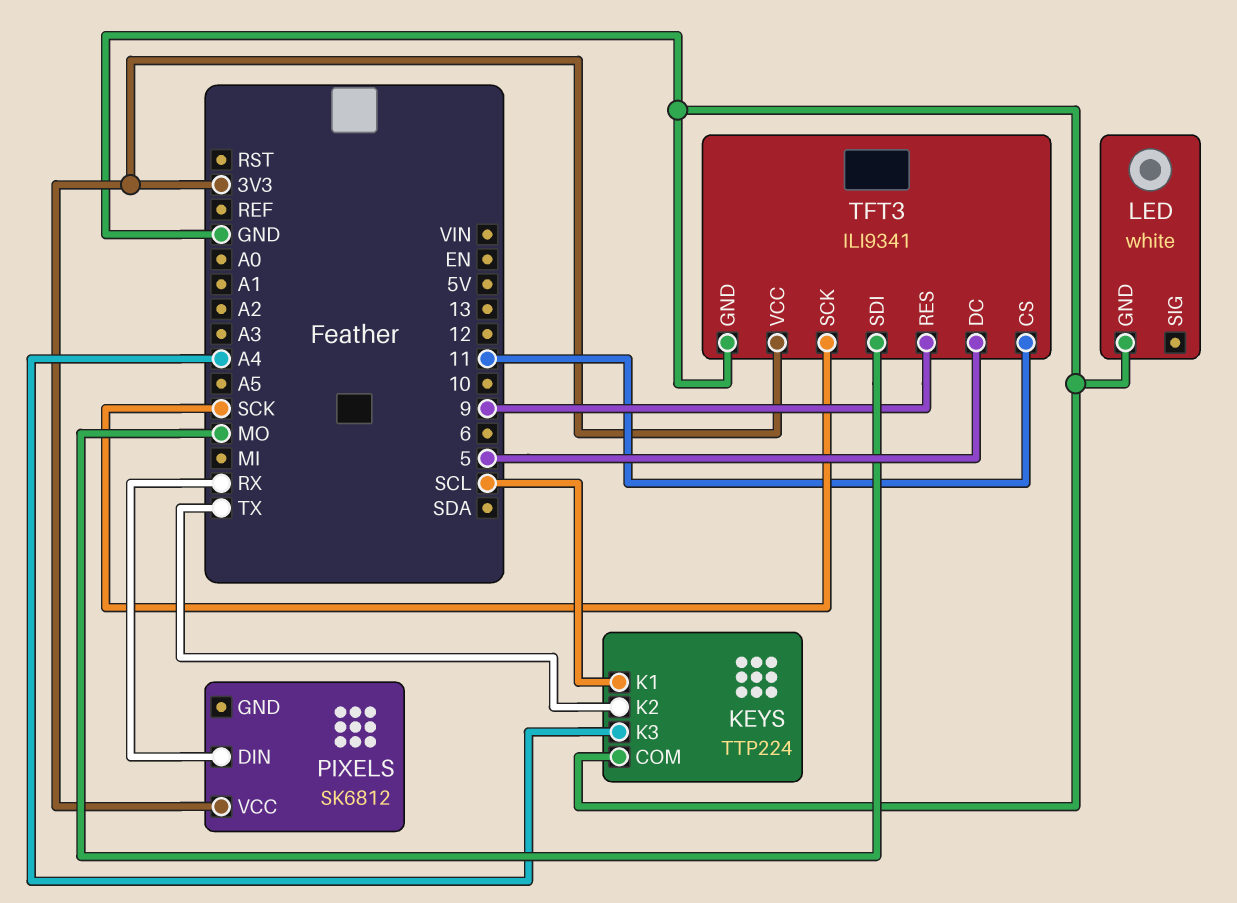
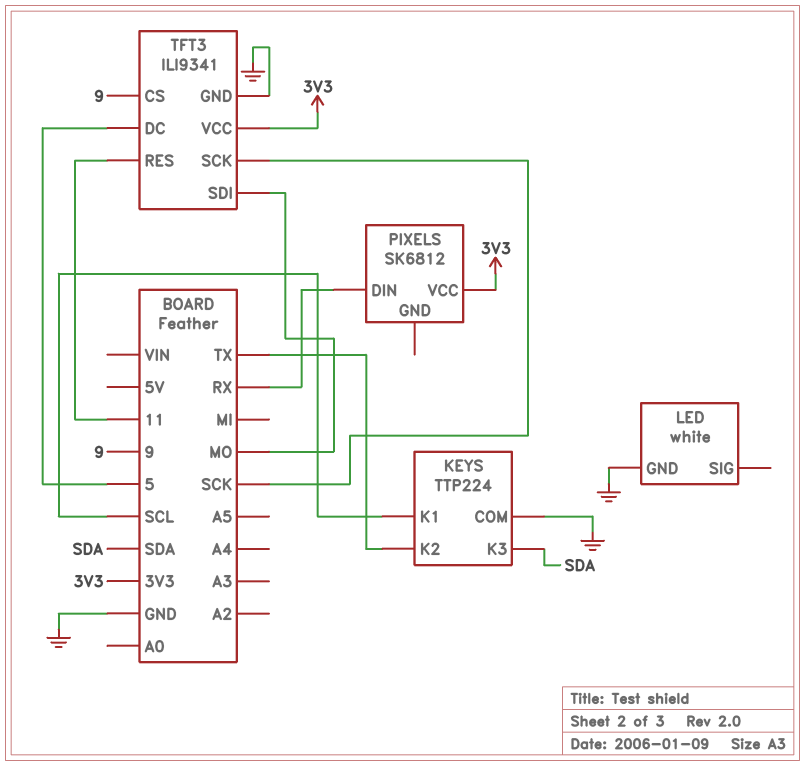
KEYS pin K3: A4 -> SDA
TFT3 pin CS: 11 -> 9
TFT3 pin RES: 9 -> 11

